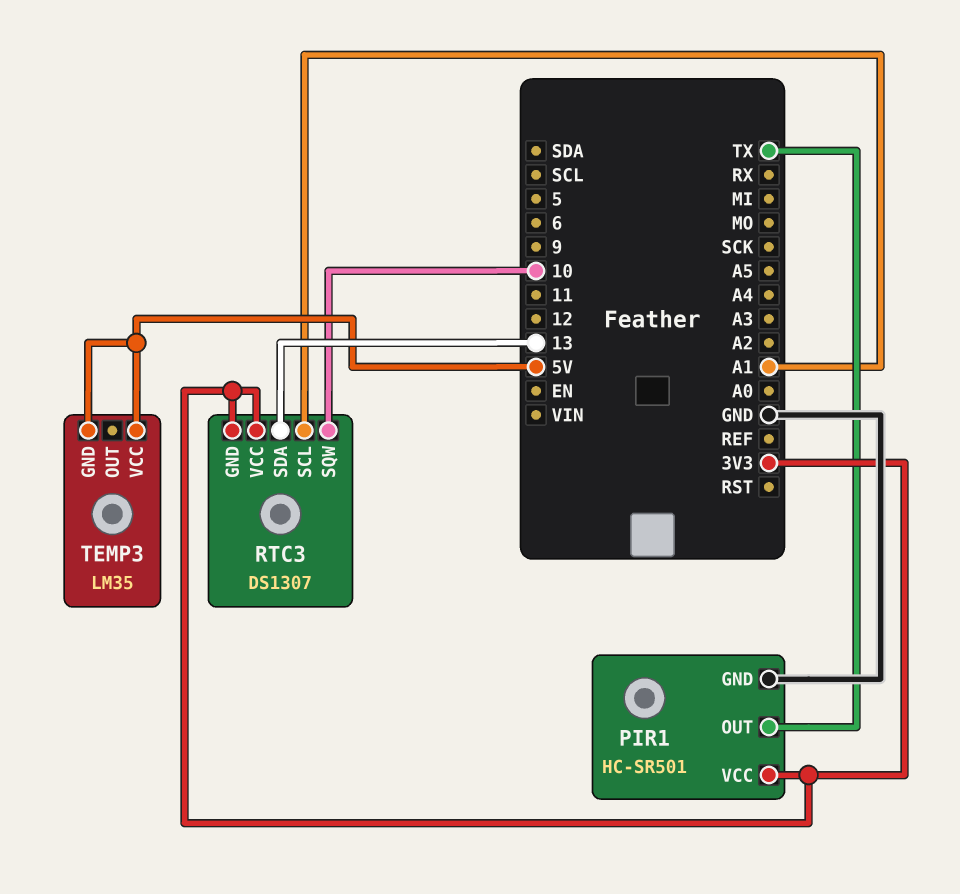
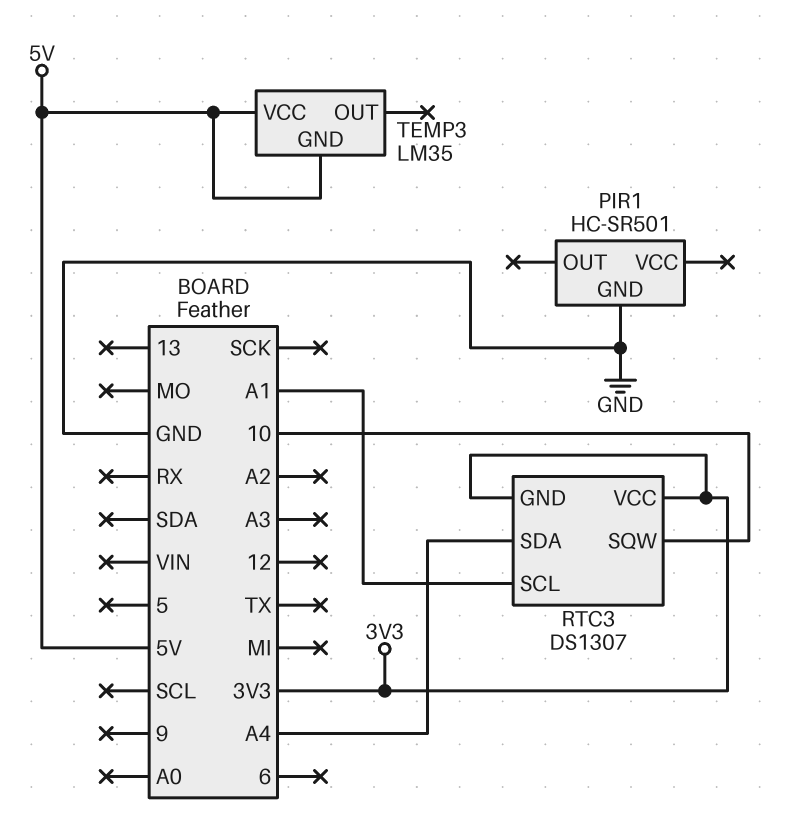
PIR1 pin OUT: TX -> none
PIR1 pin VCC: 3V3 -> none
RTC3 pin SDA: 13 -> A4

